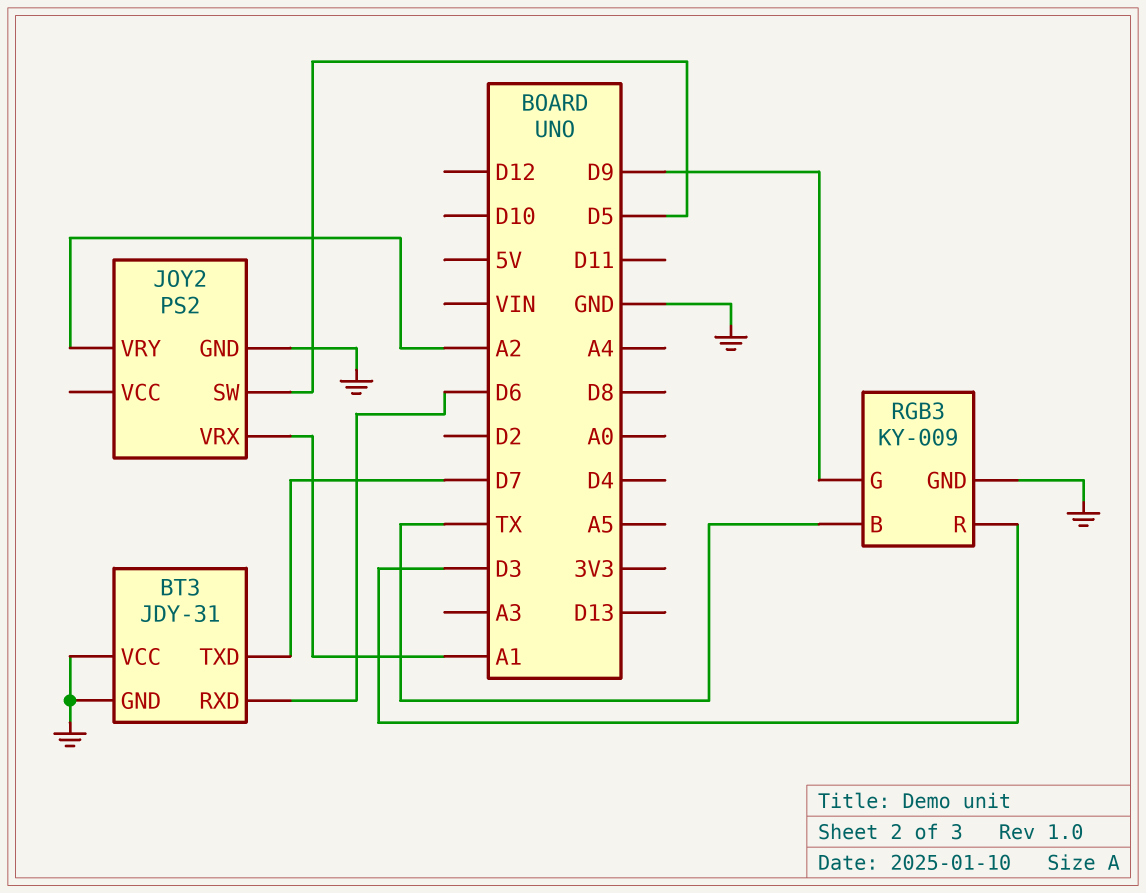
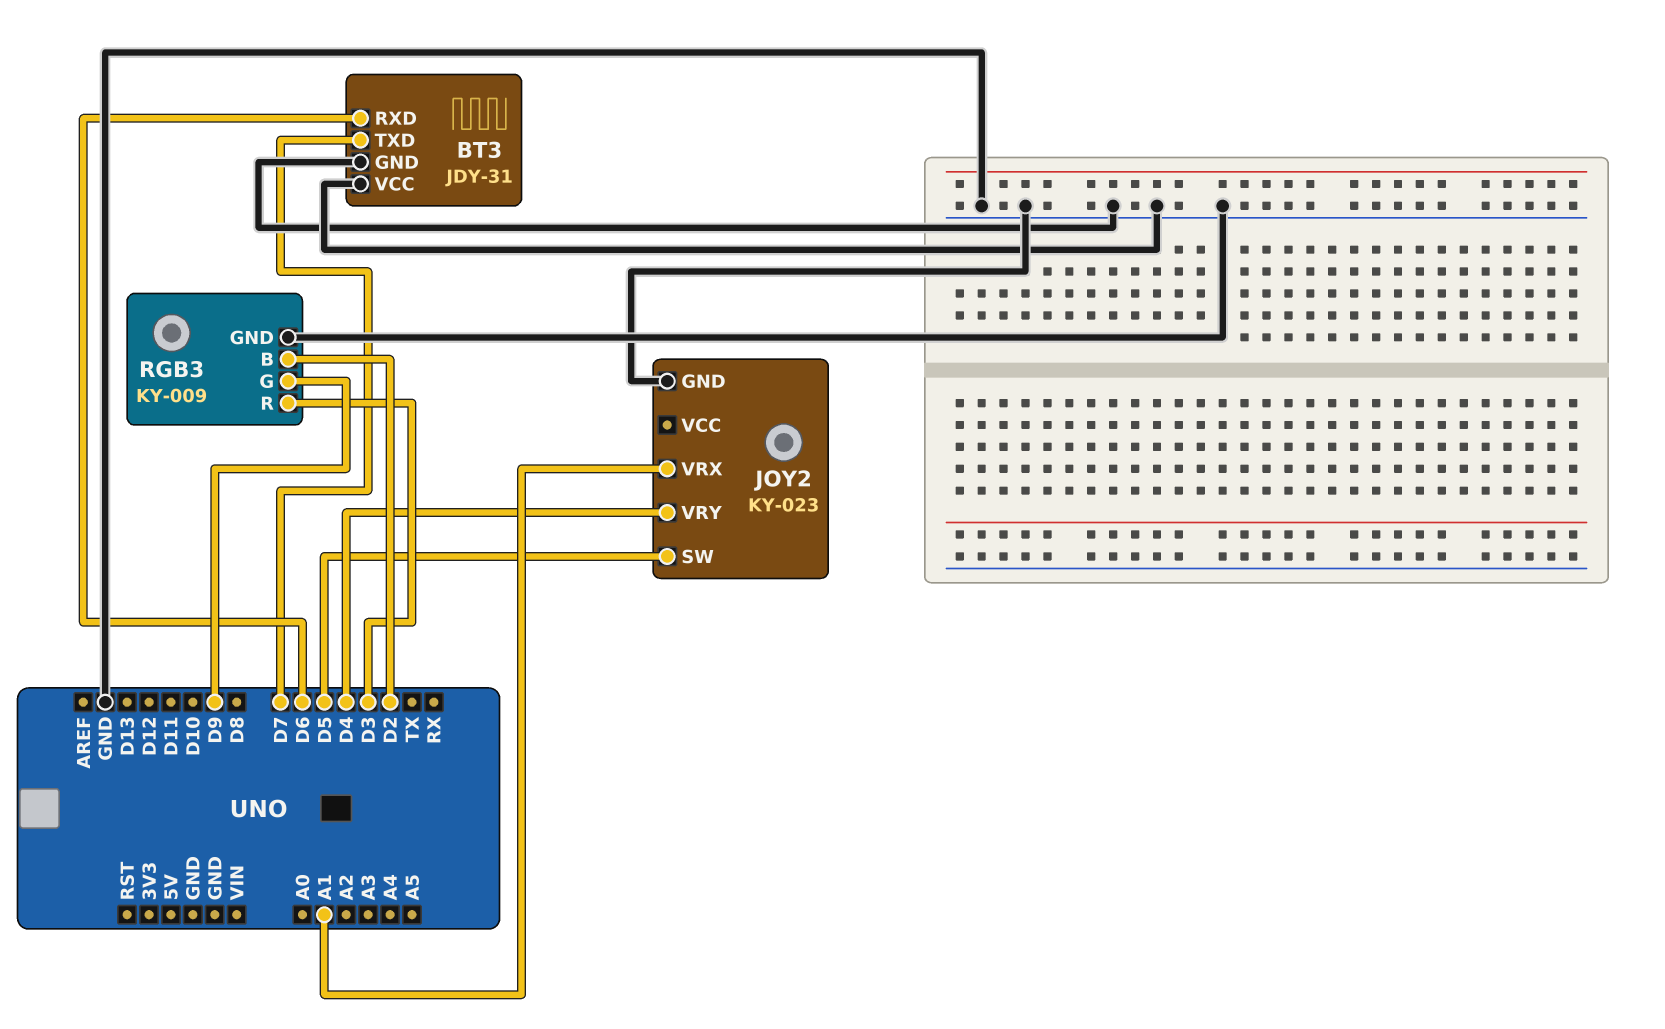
JOY2: PS2 -> KY-023
JOY2 pin VRY: A2 -> D4
RGB3 pin B: TX -> D2

